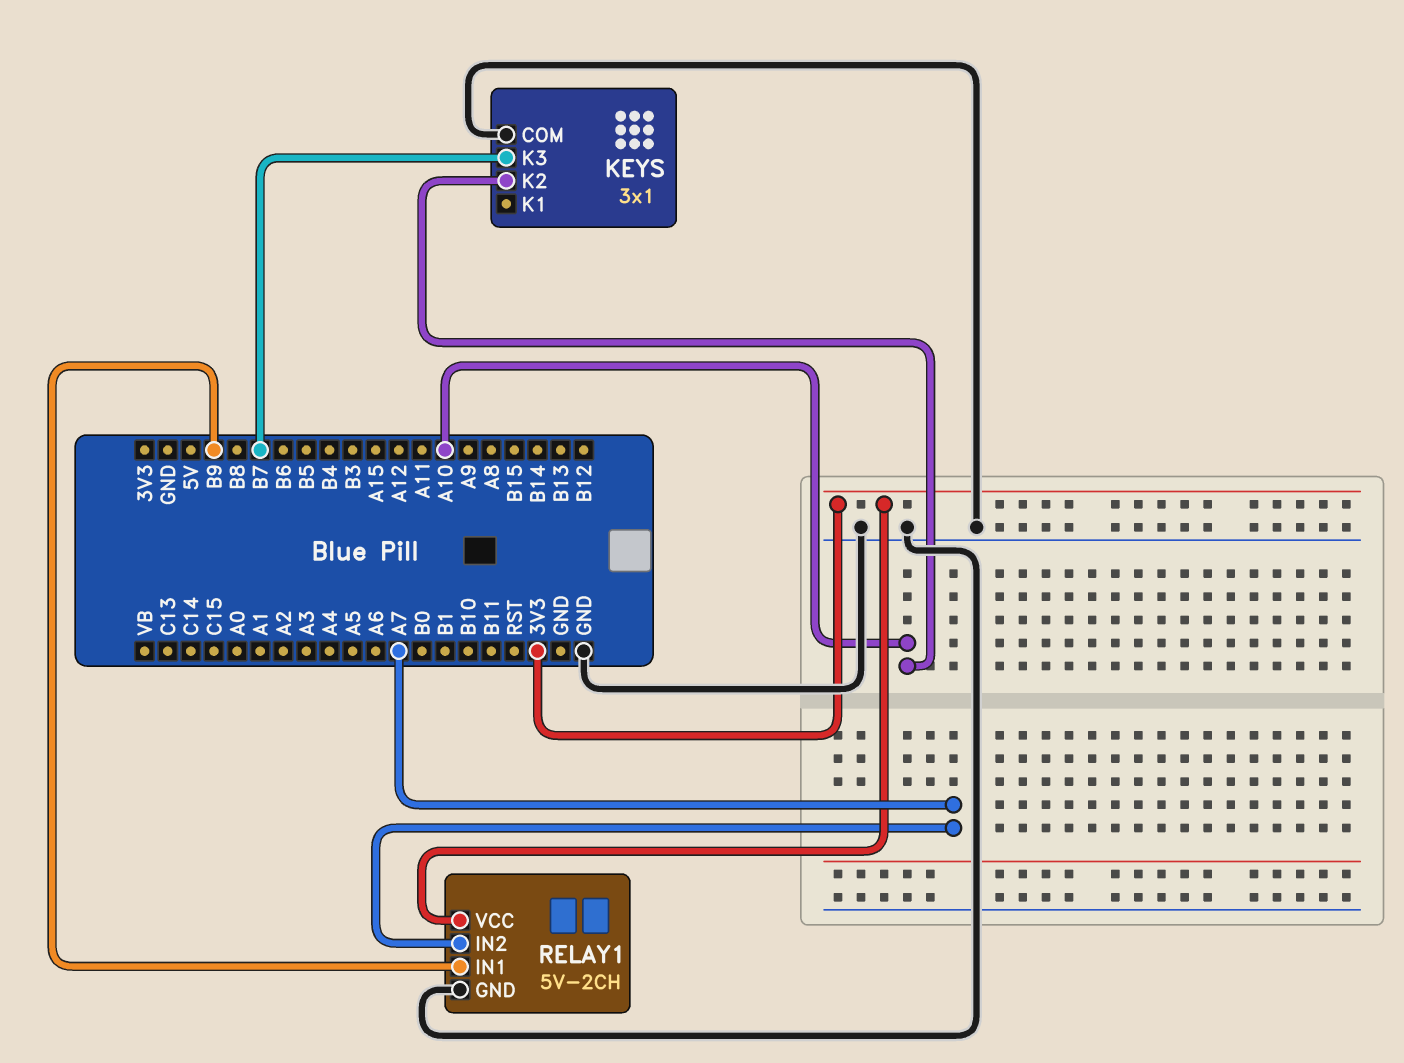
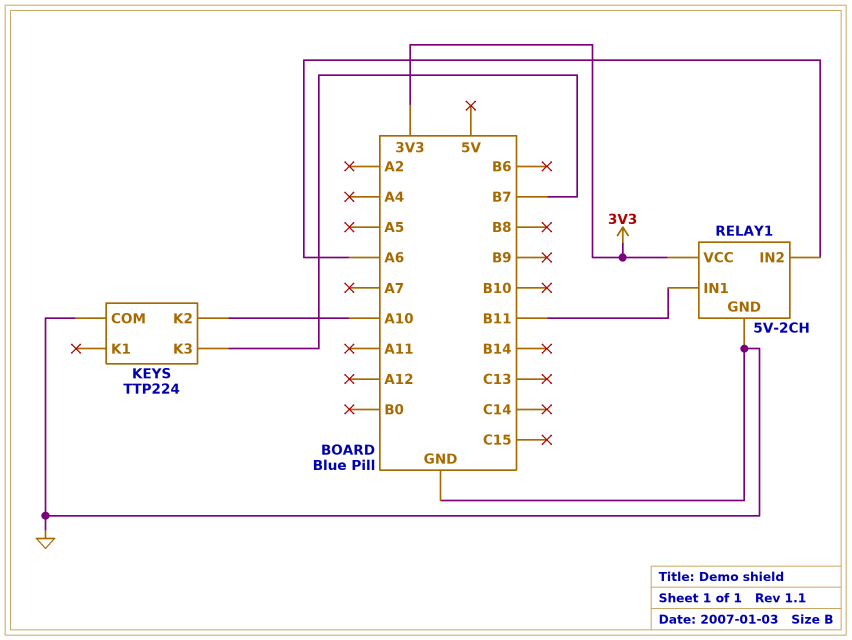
KEYS: 3x1 -> TTP224
RELAY1 pin IN1: B9 -> B11
RELAY1 pin IN2: A7 -> A6

